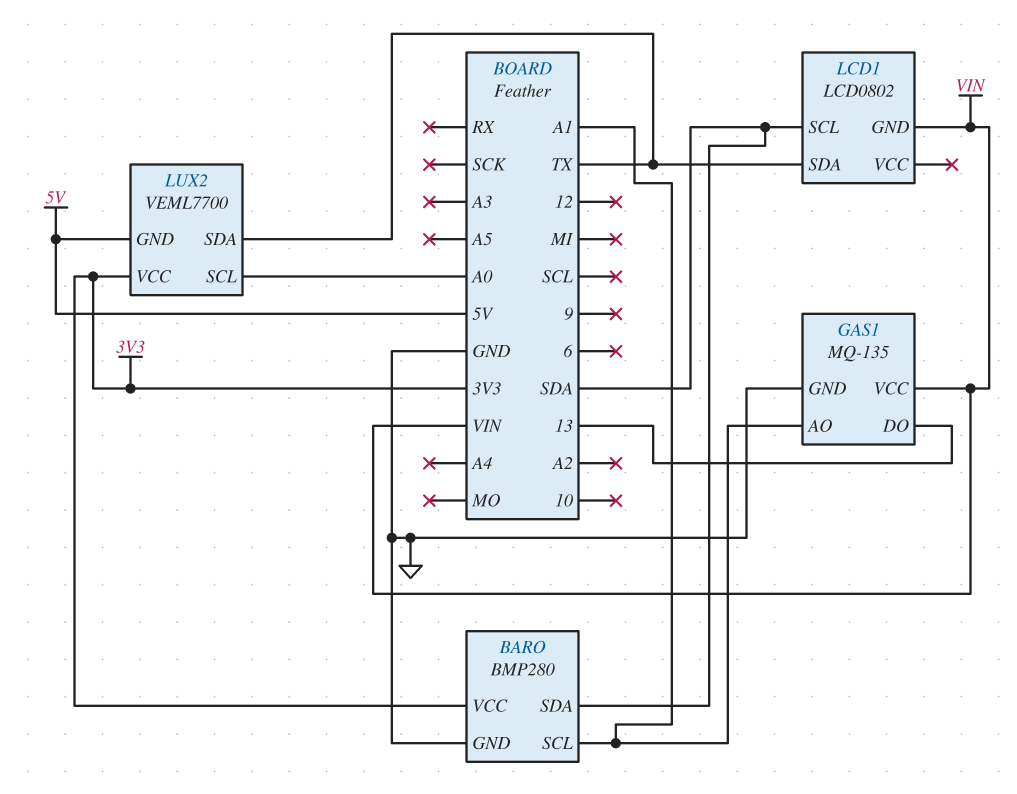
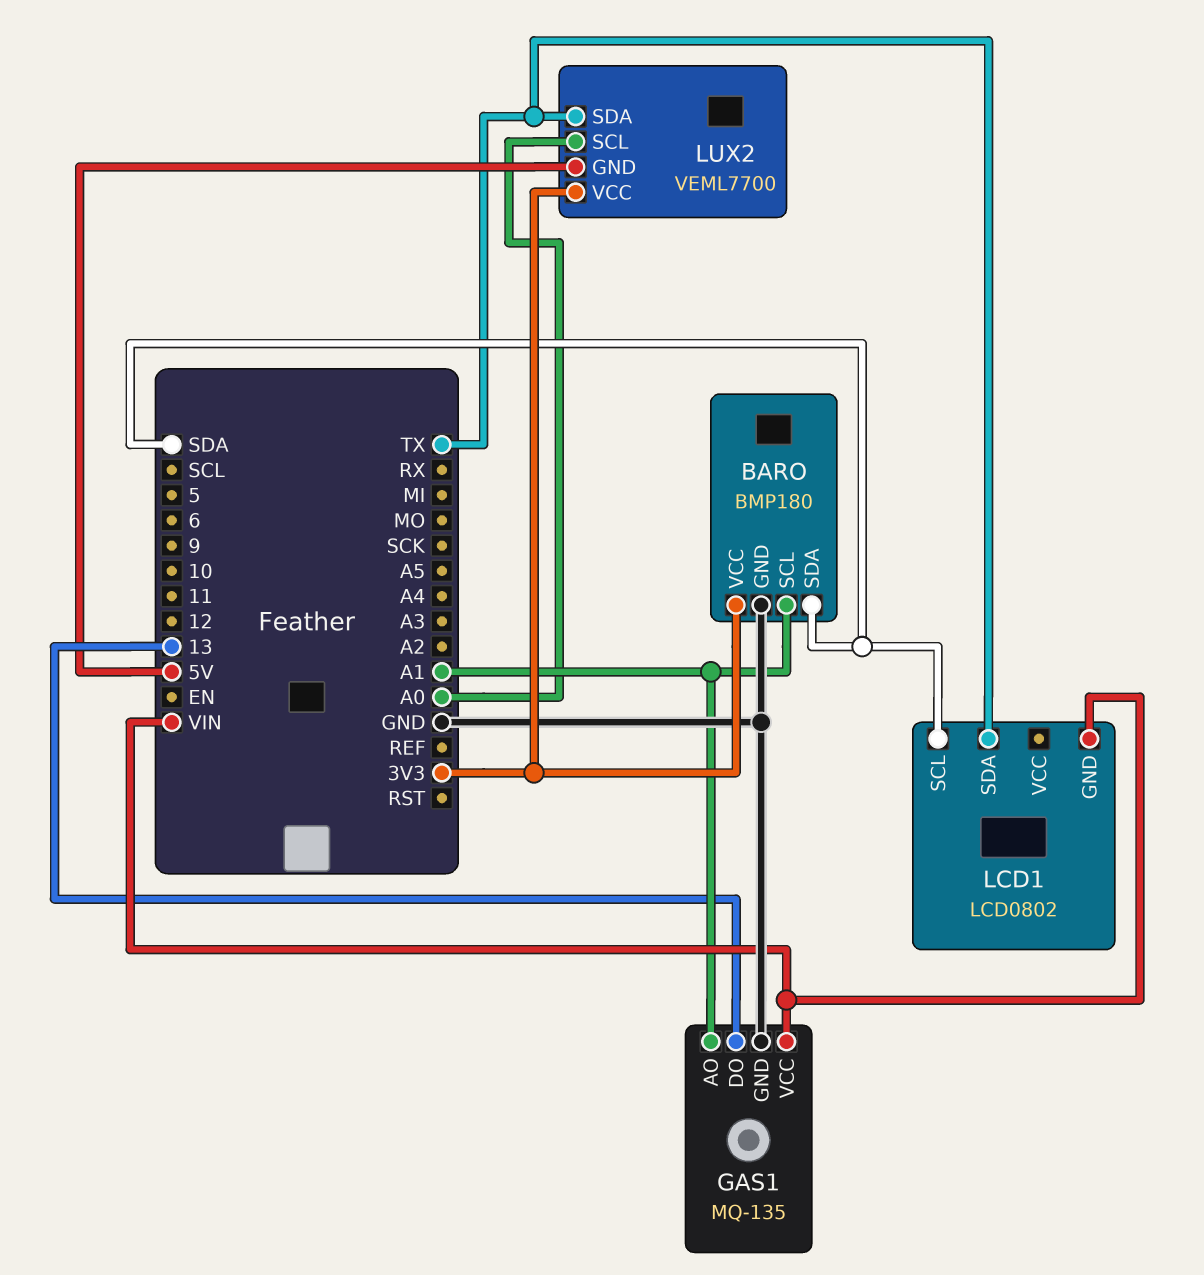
BARO: BMP280 -> BMP180

